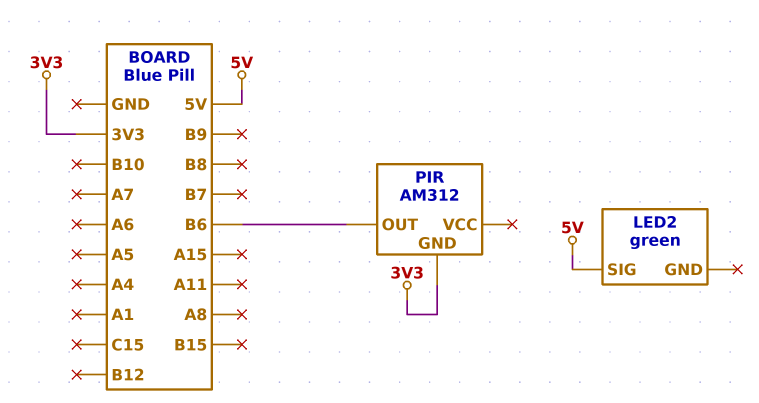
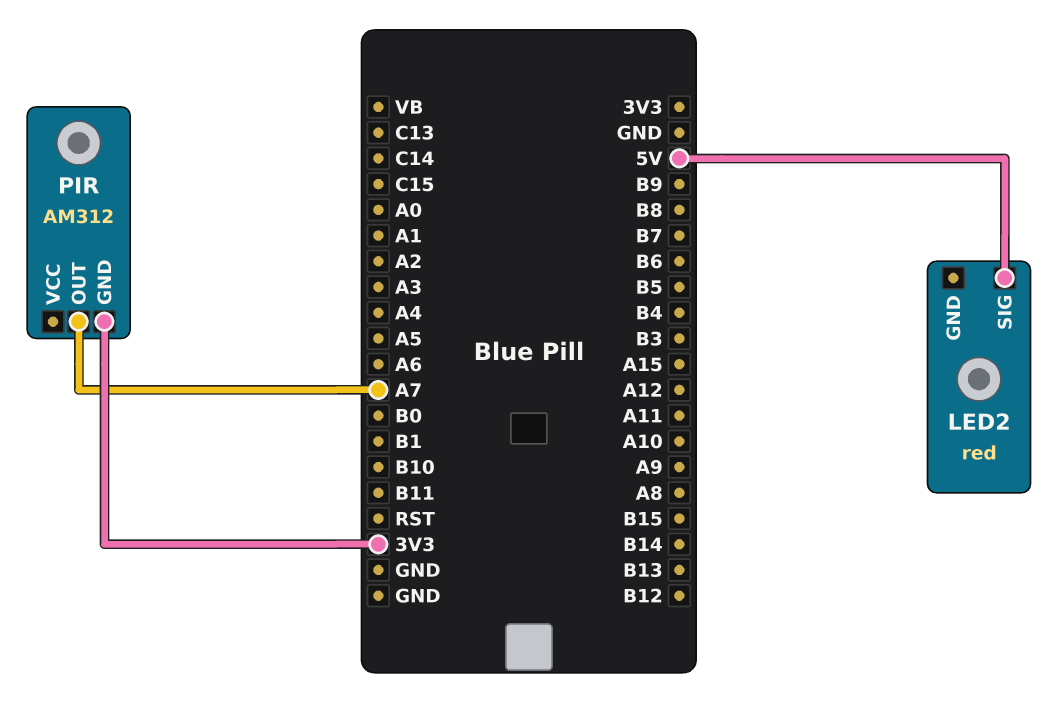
LED2: green -> red
PIR pin OUT: B6 -> A7

